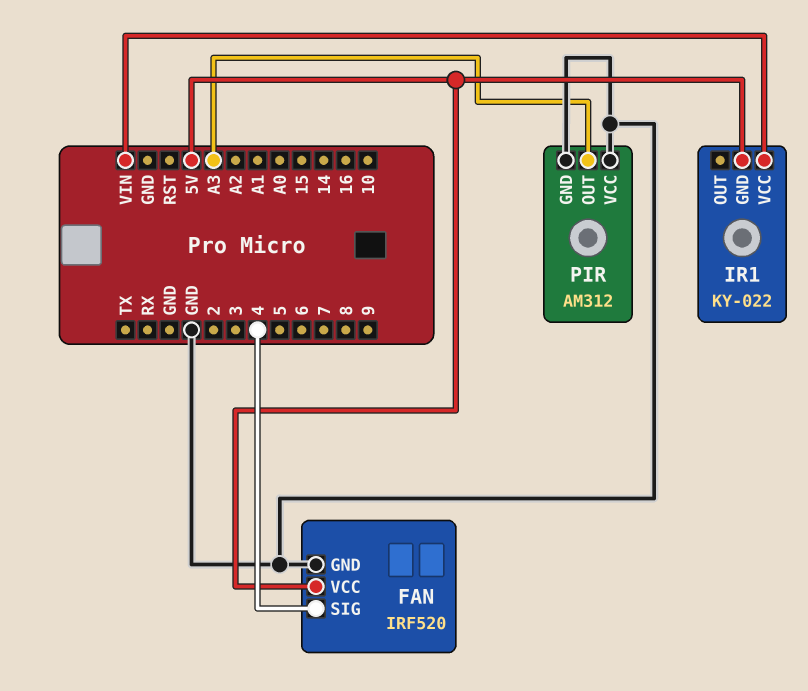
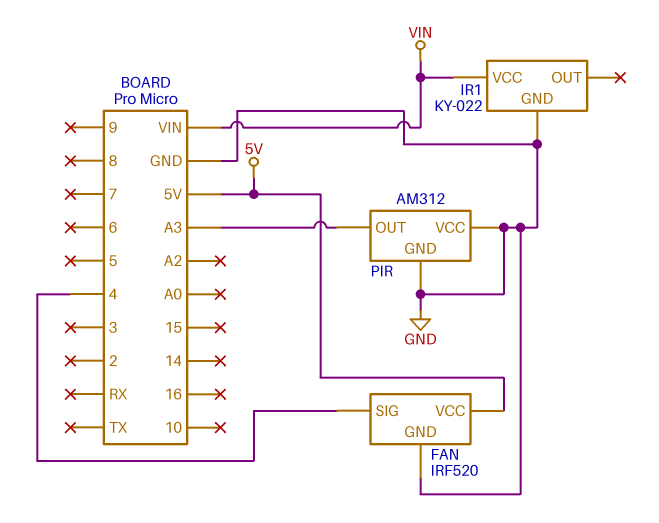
IR1 pin GND: 5V -> GND

